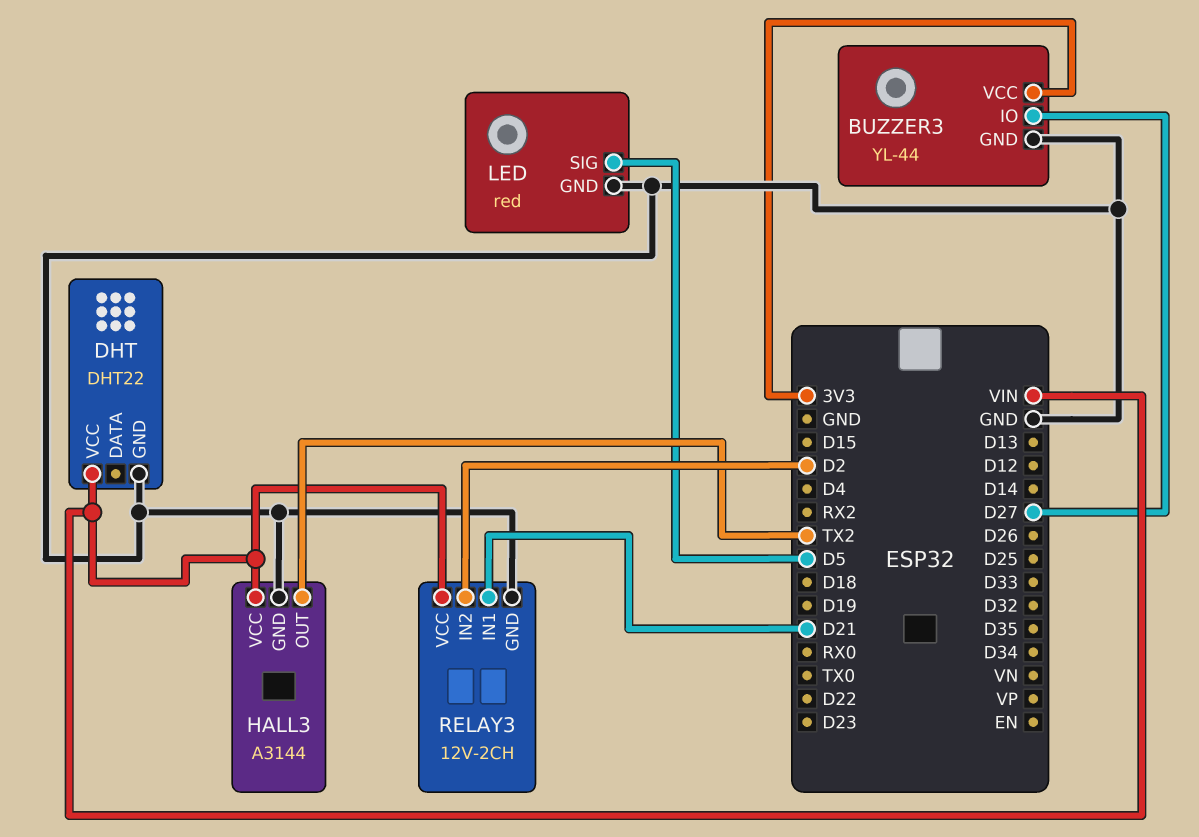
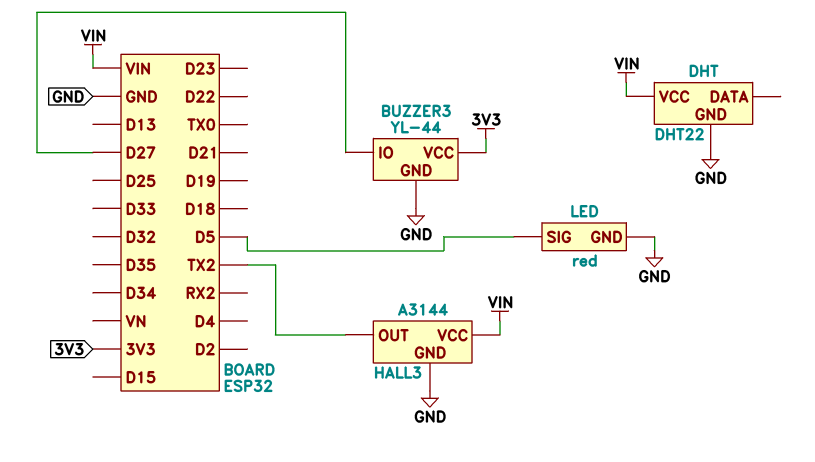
RELAY3: 12V-2CH -> none
RELAY3 pin GND: GND -> none
RELAY3 pin IN1: D21 -> none
RELAY3 pin IN2: D2 -> none
RELAY3 pin VCC: VIN -> none

